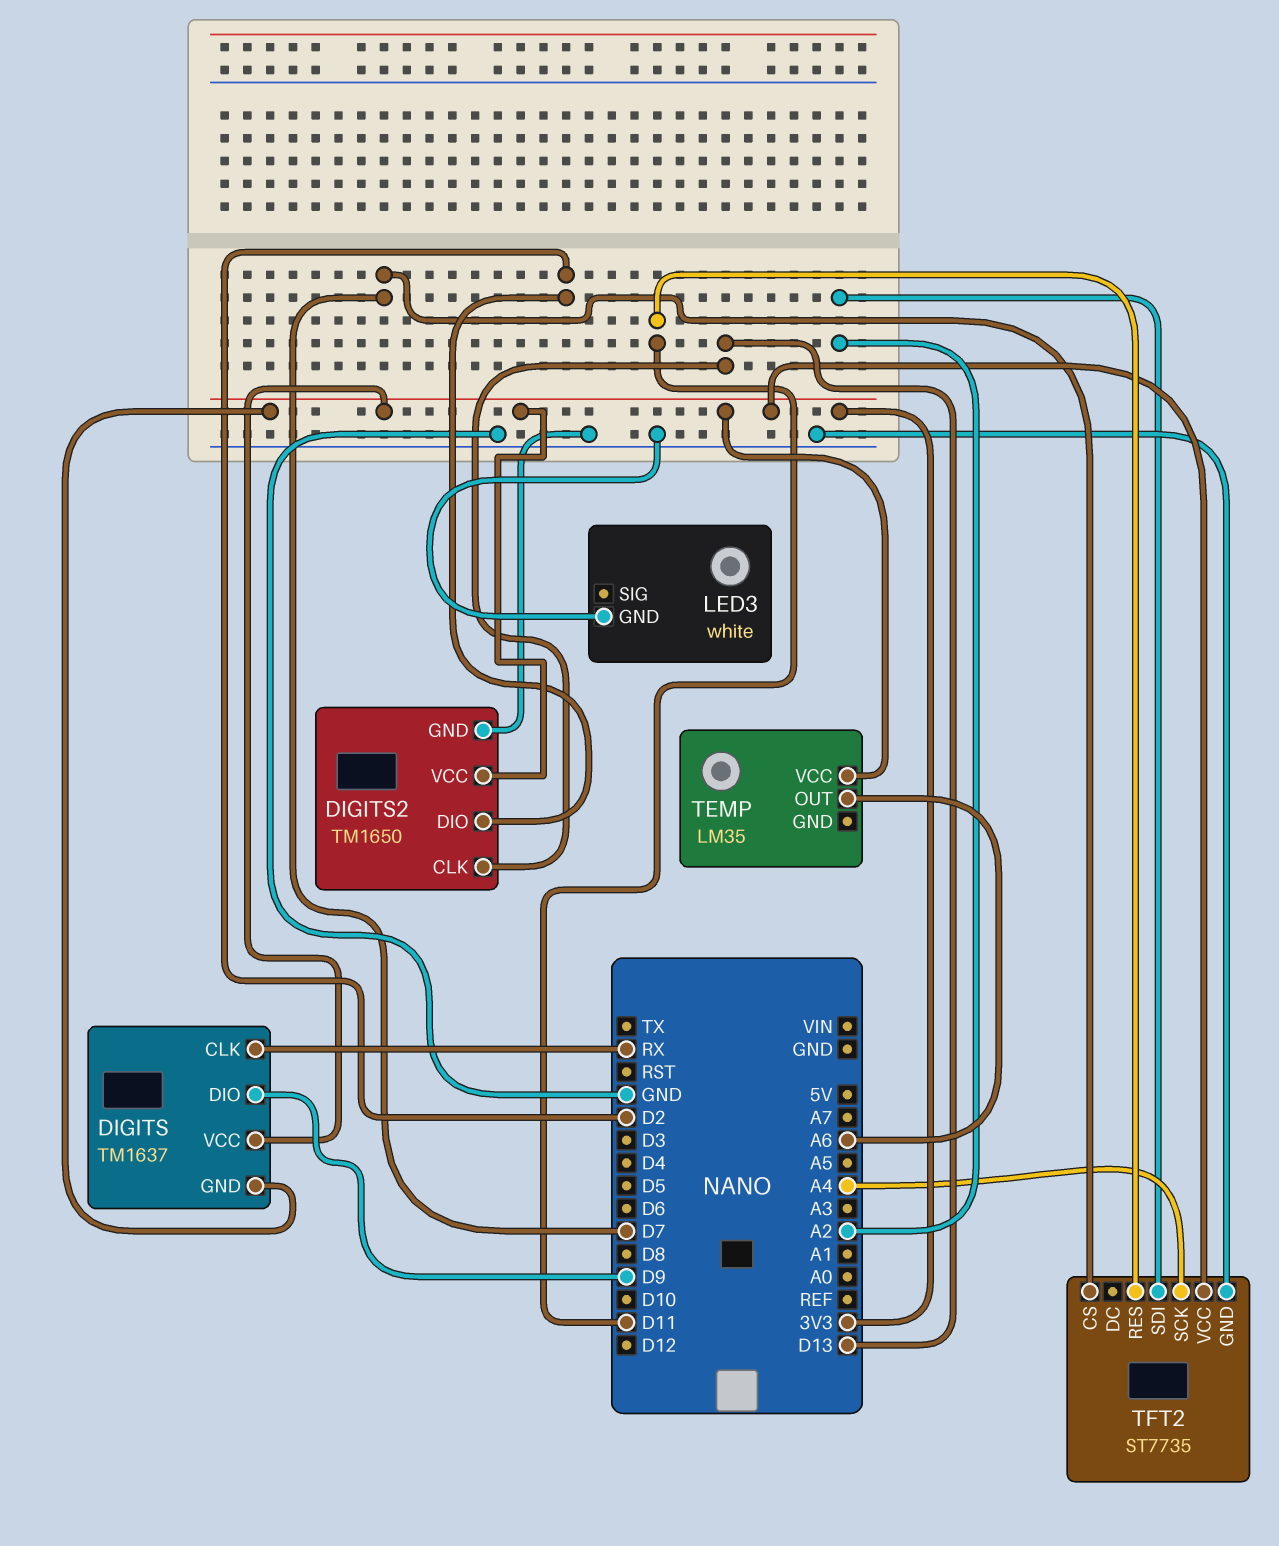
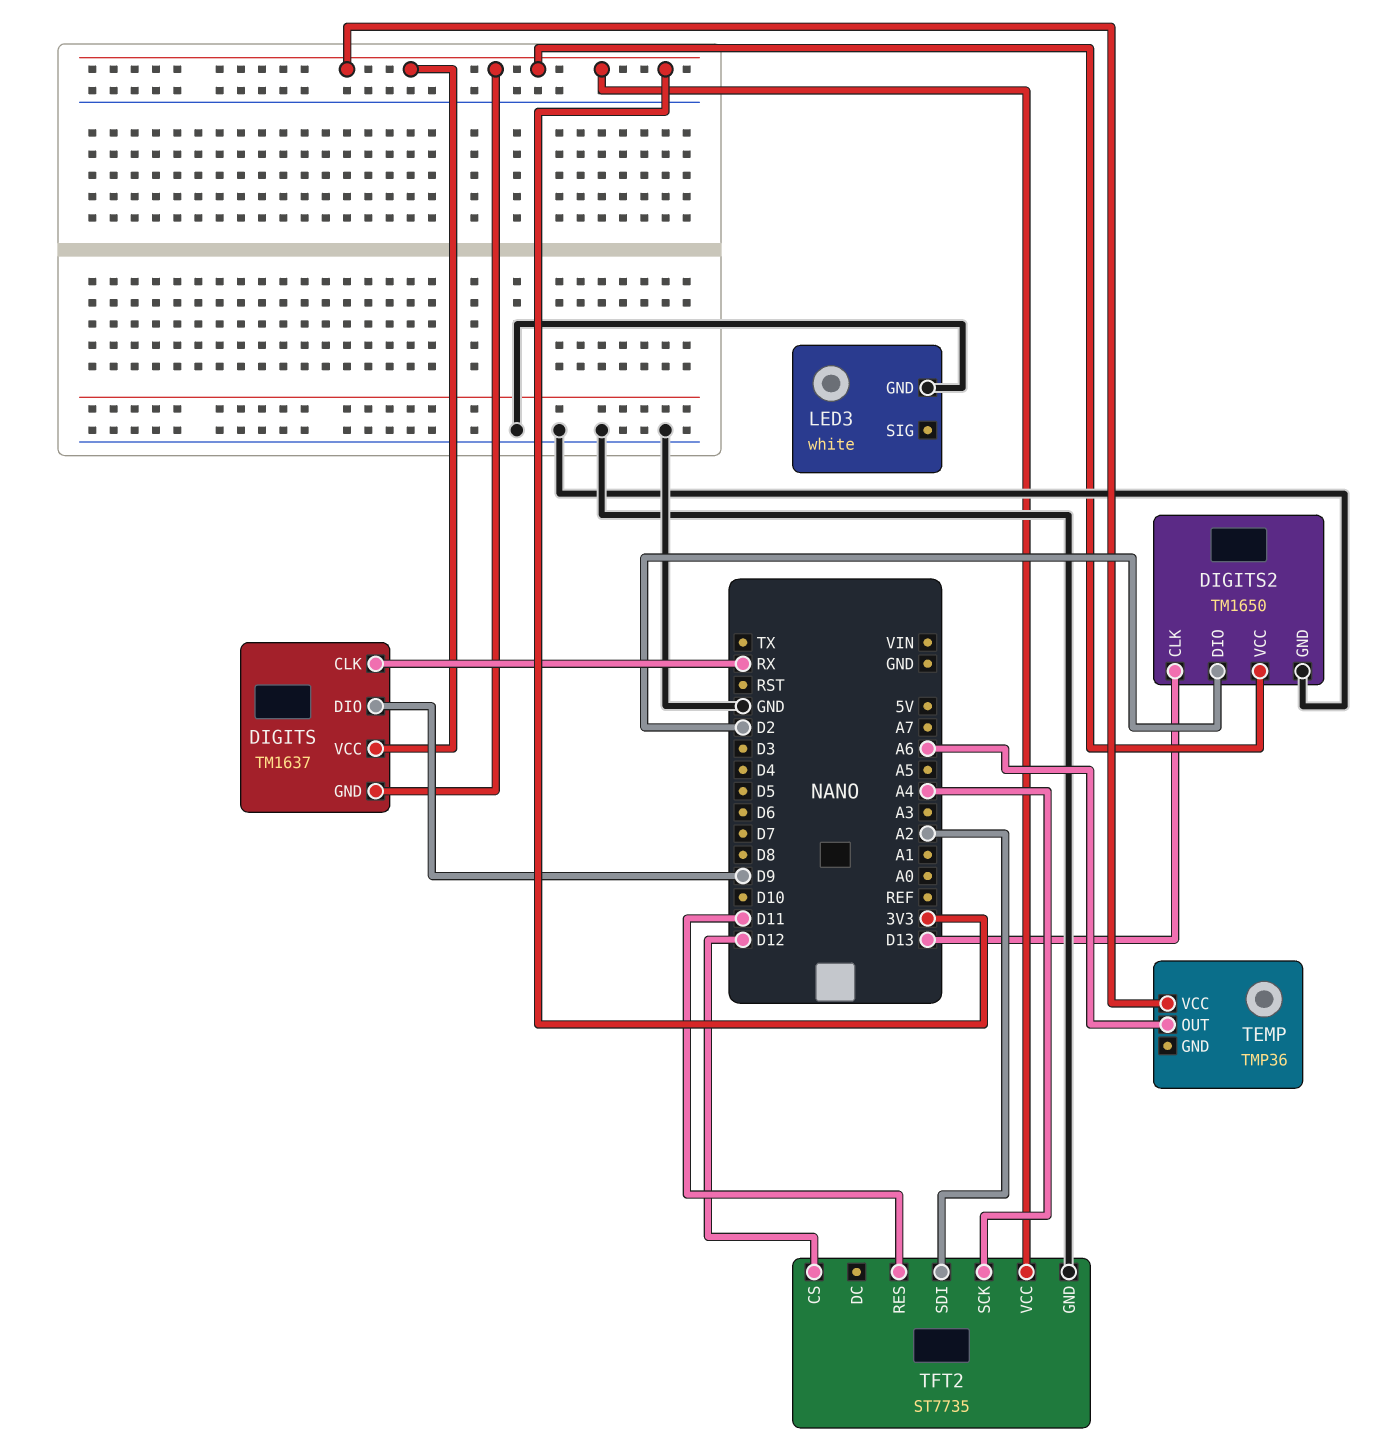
TEMP: LM35 -> TMP36
TFT2 pin CS: D7 -> D12

